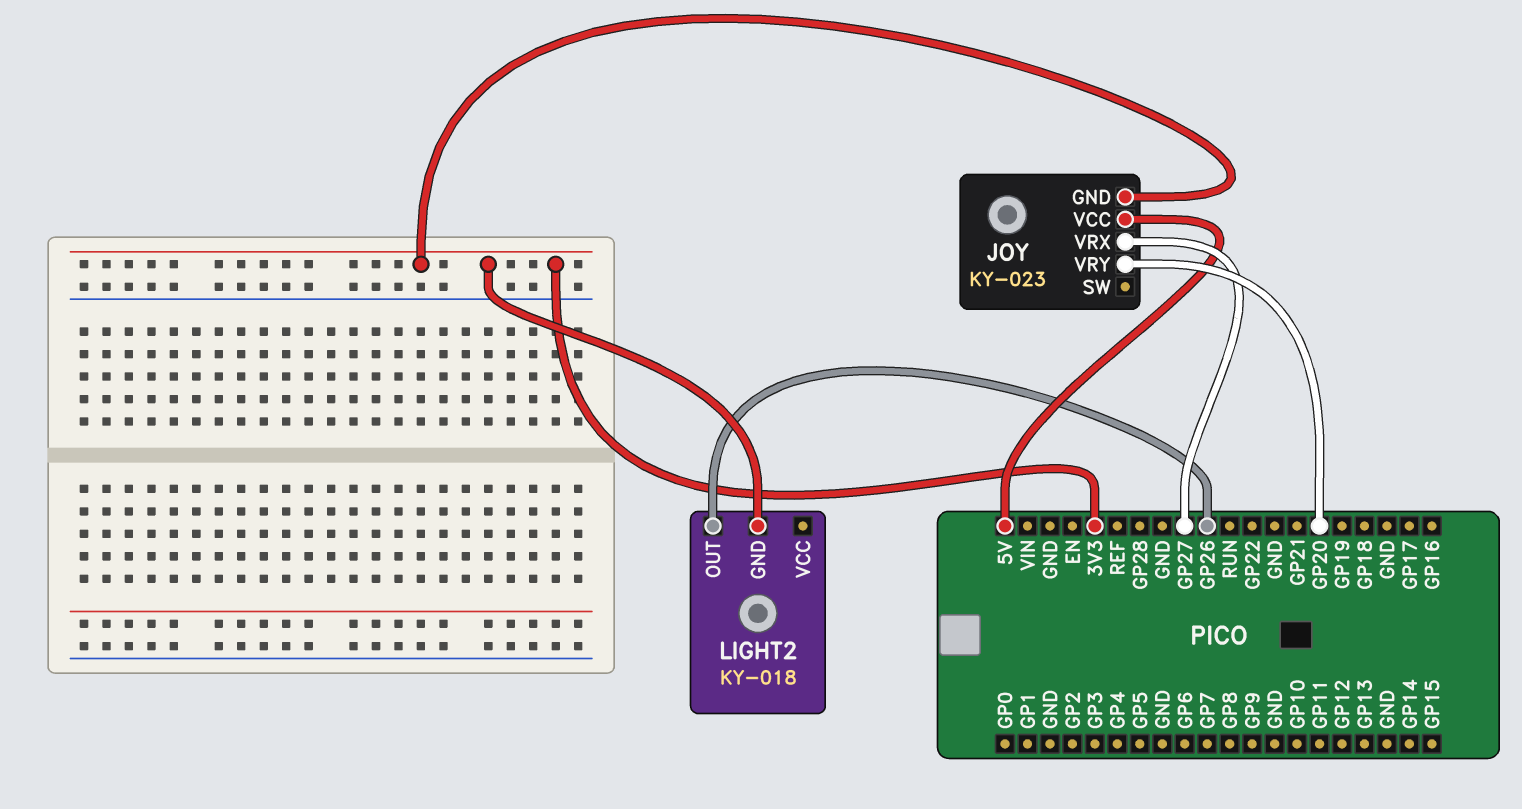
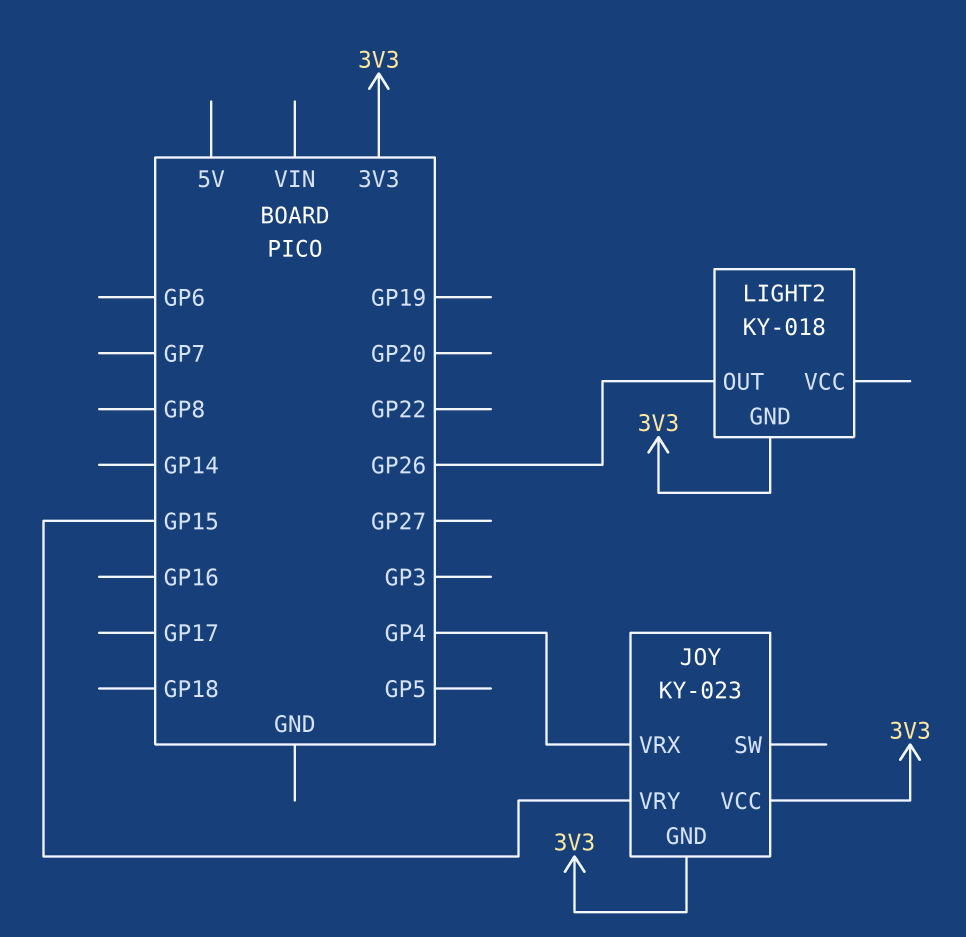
JOY pin VCC: 5V -> 3V3
JOY pin VRX: GP27 -> GP4
JOY pin VRY: GP20 -> GP15

